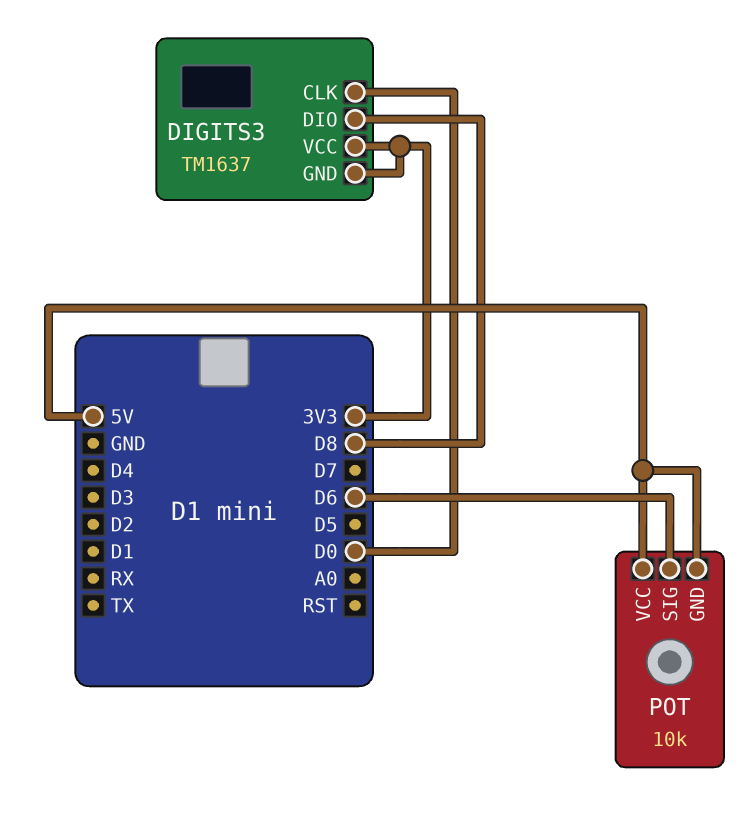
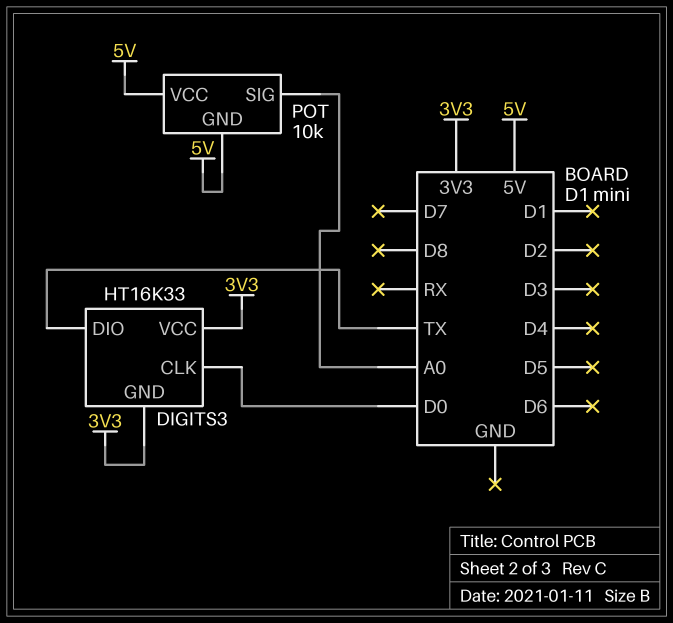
DIGITS3: TM1637 -> HT16K33
DIGITS3 pin DIO: D8 -> TX
POT pin SIG: D6 -> A0

